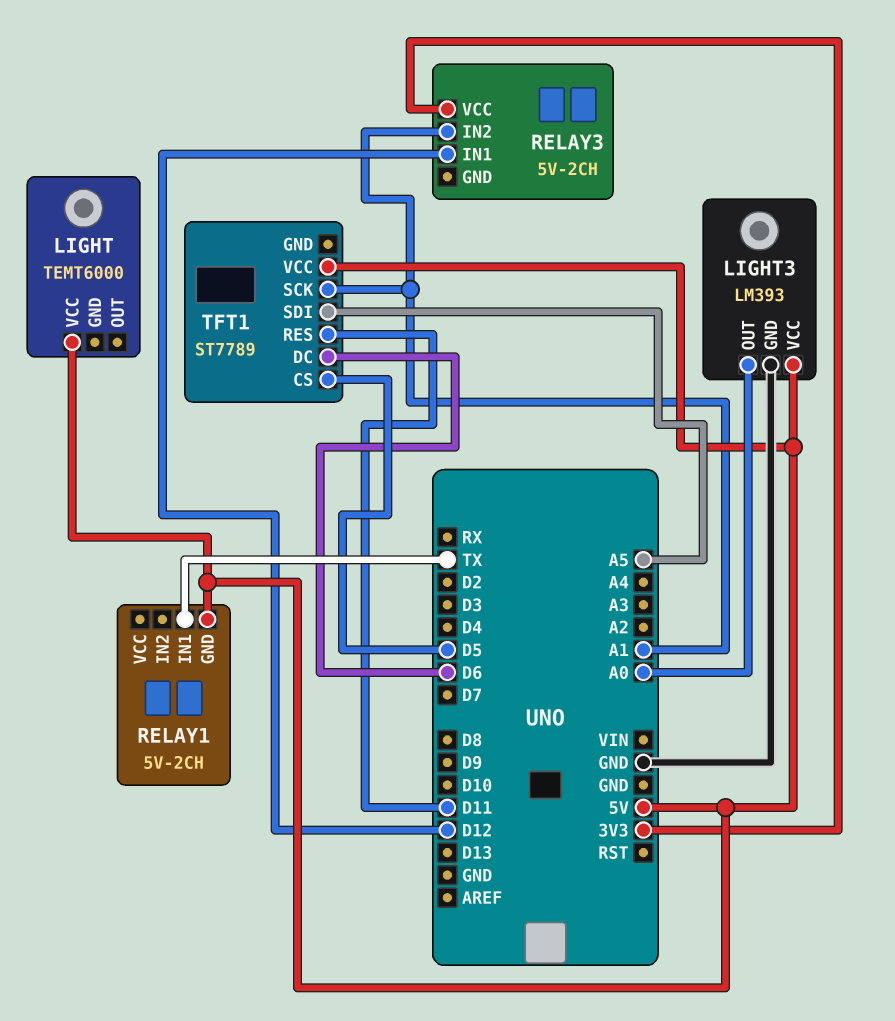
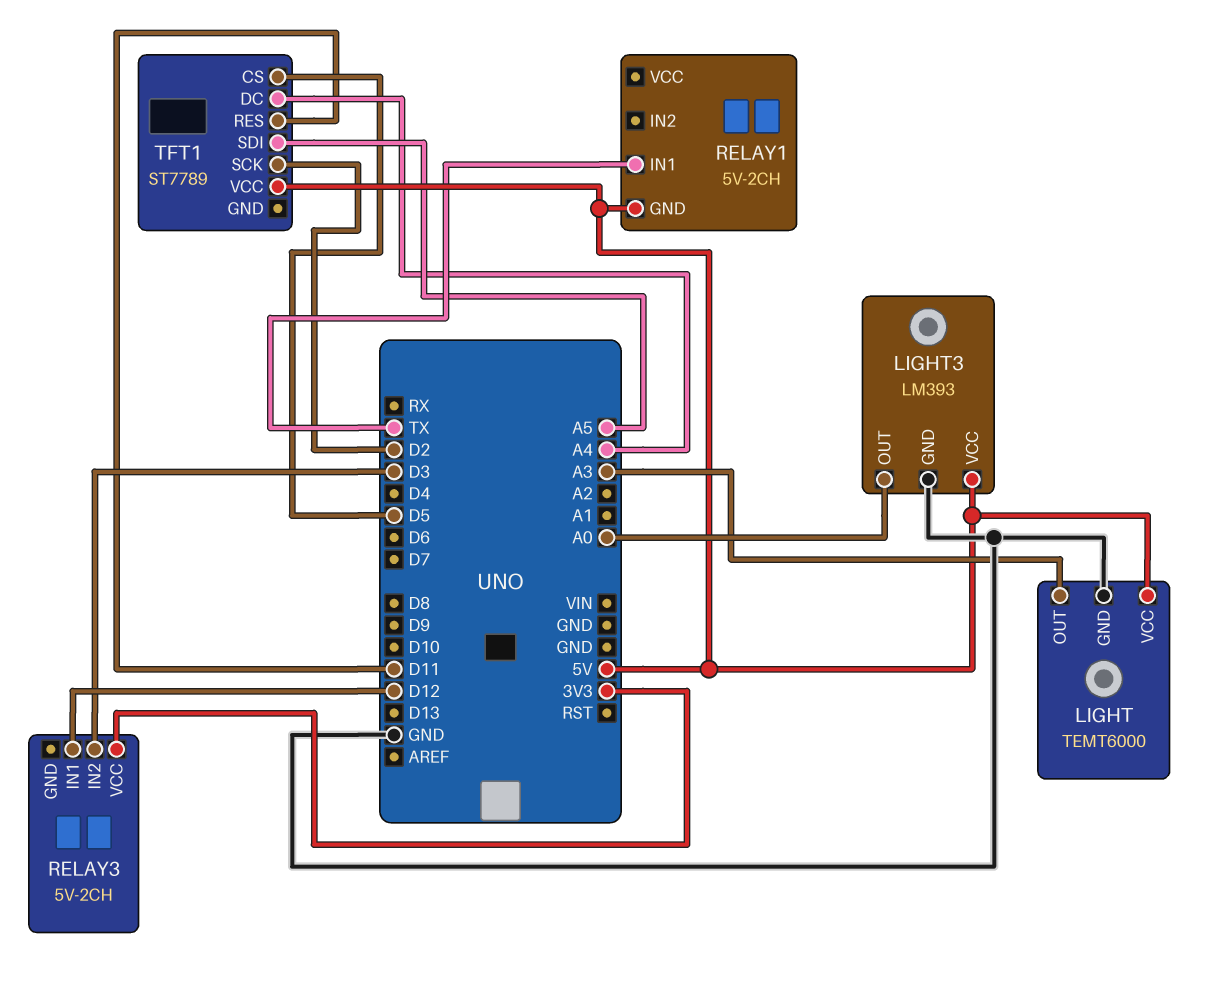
LIGHT pin GND: none -> GND
LIGHT pin OUT: none -> A3
RELAY3 pin IN2: A1 -> D3
TFT1 pin DC: D6 -> A4
TFT1 pin SCK: A1 -> D2

